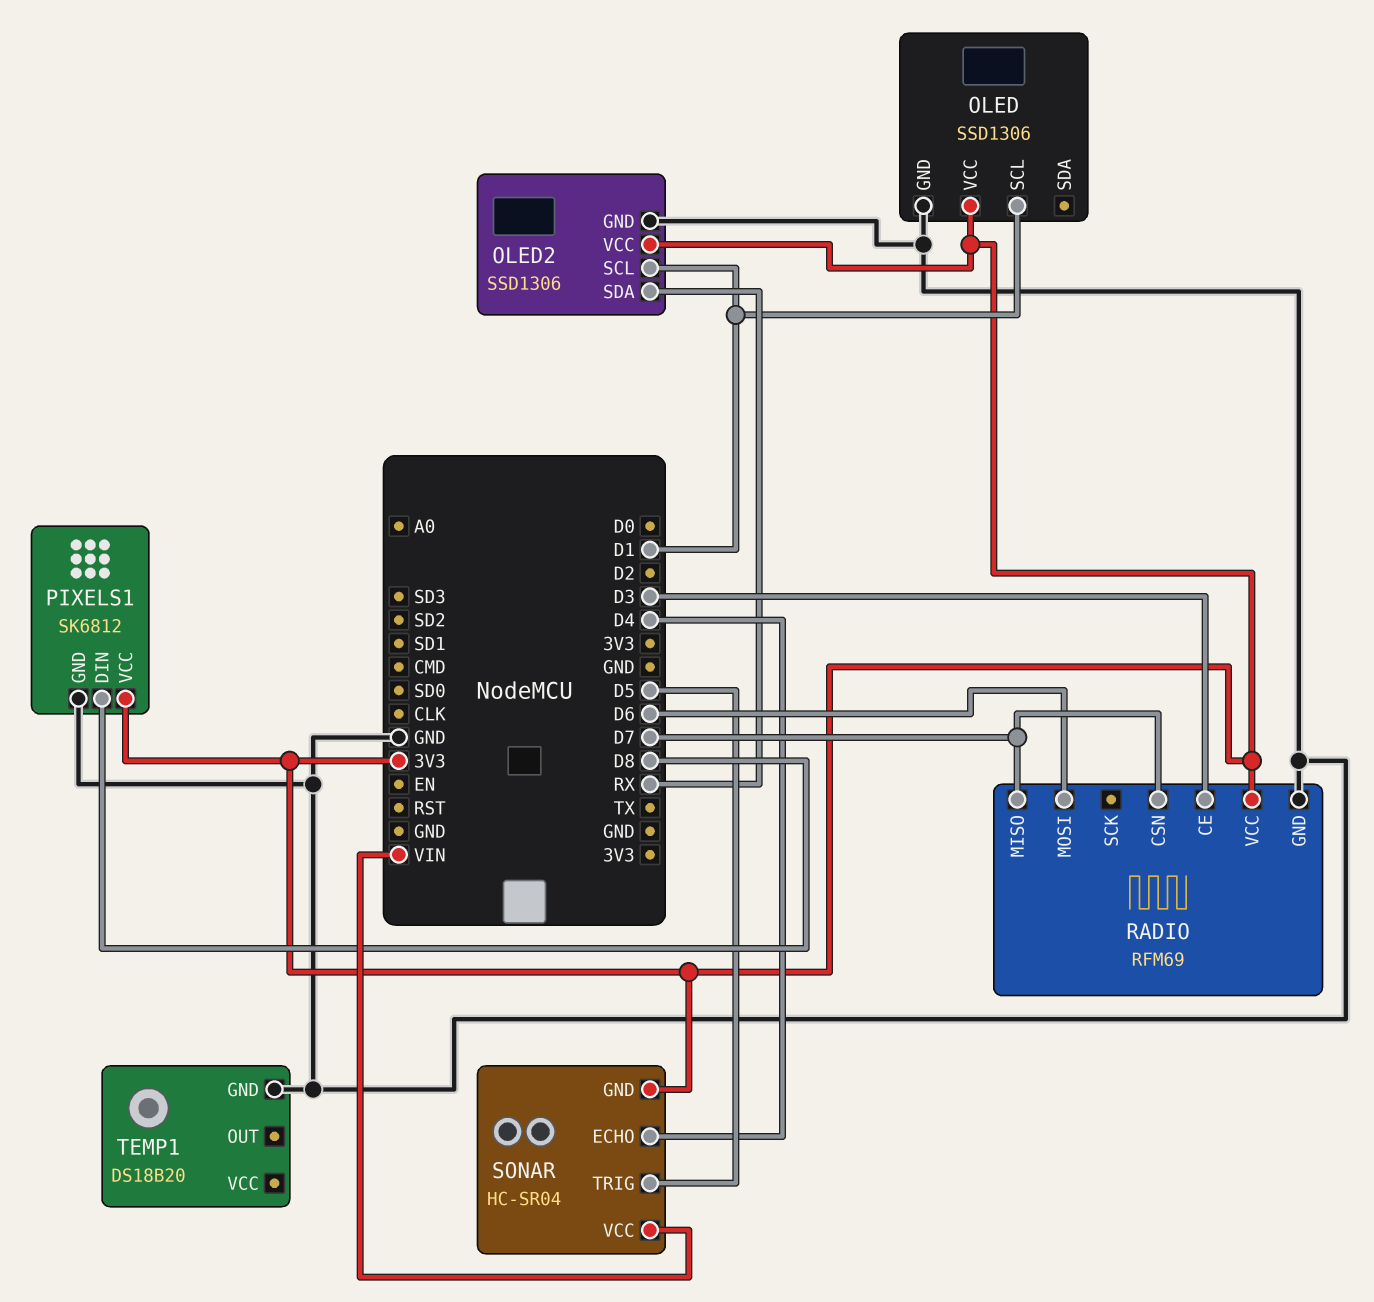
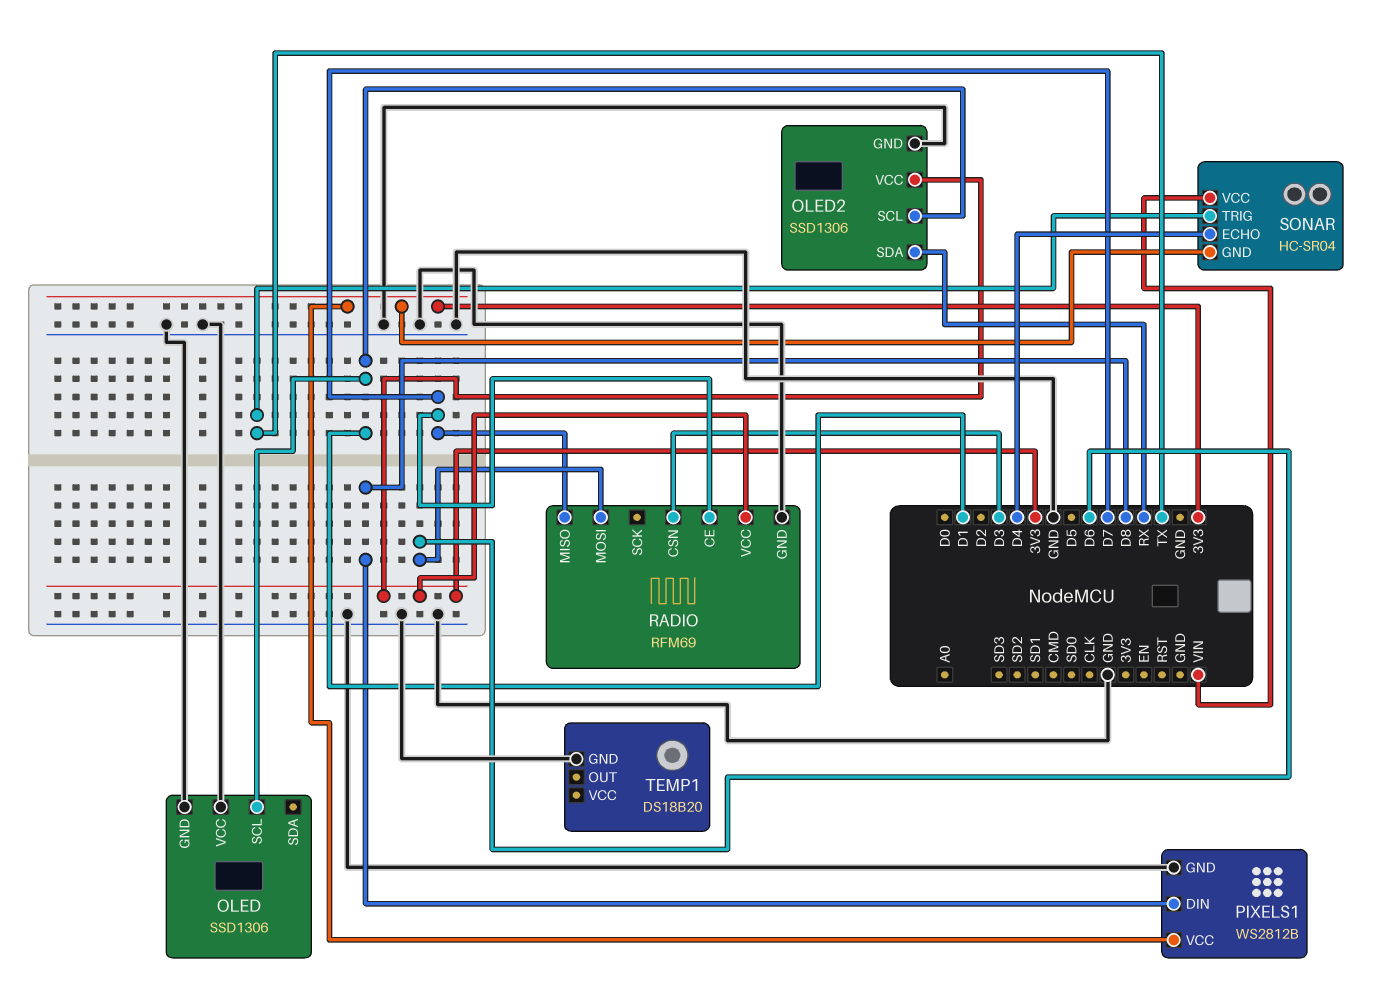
OLED pin VCC: 3V3 -> GND
PIXELS1: SK6812 -> WS2812B
RADIO pin CE: D3 -> D7
RADIO pin CSN: D7 -> D3
SONAR pin TRIG: D5 -> TX

